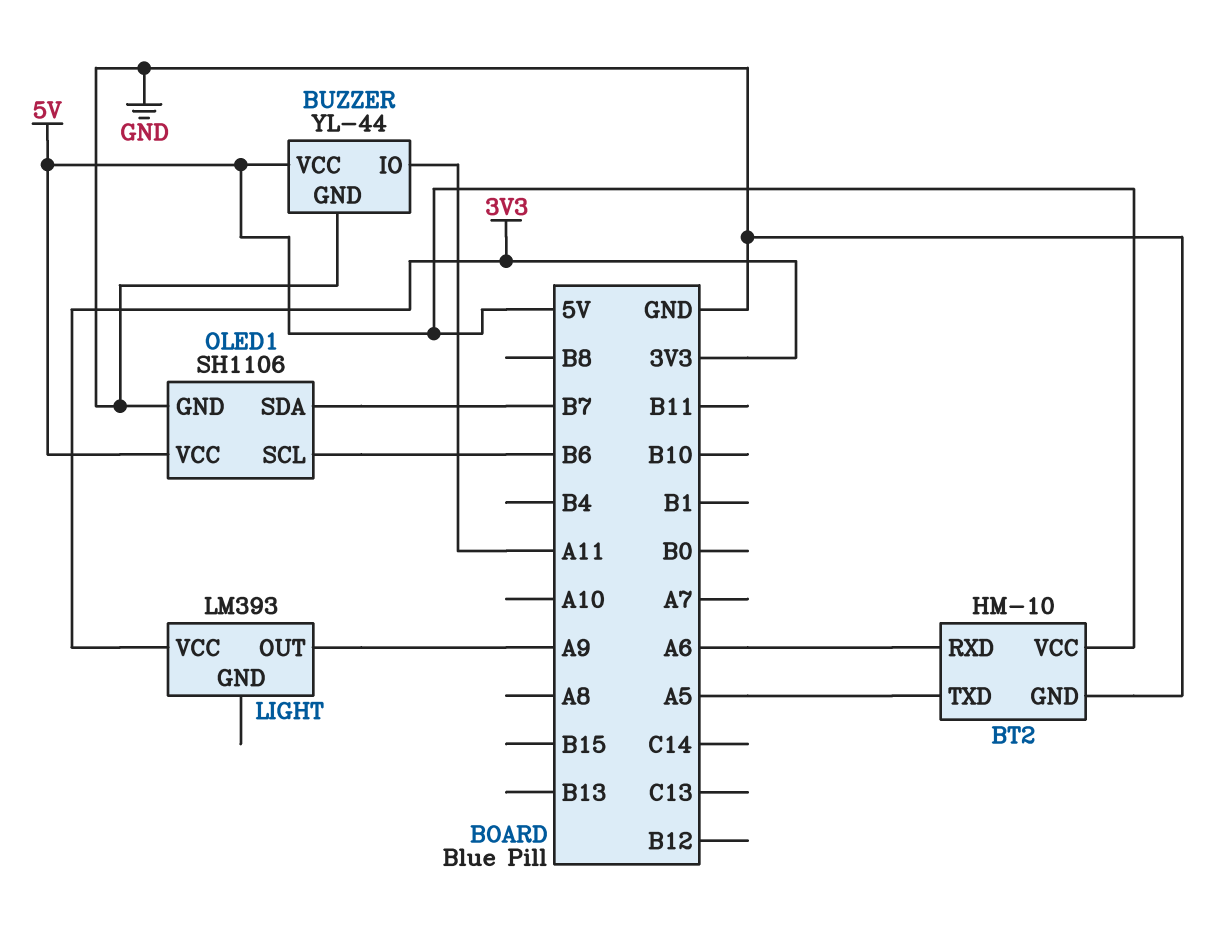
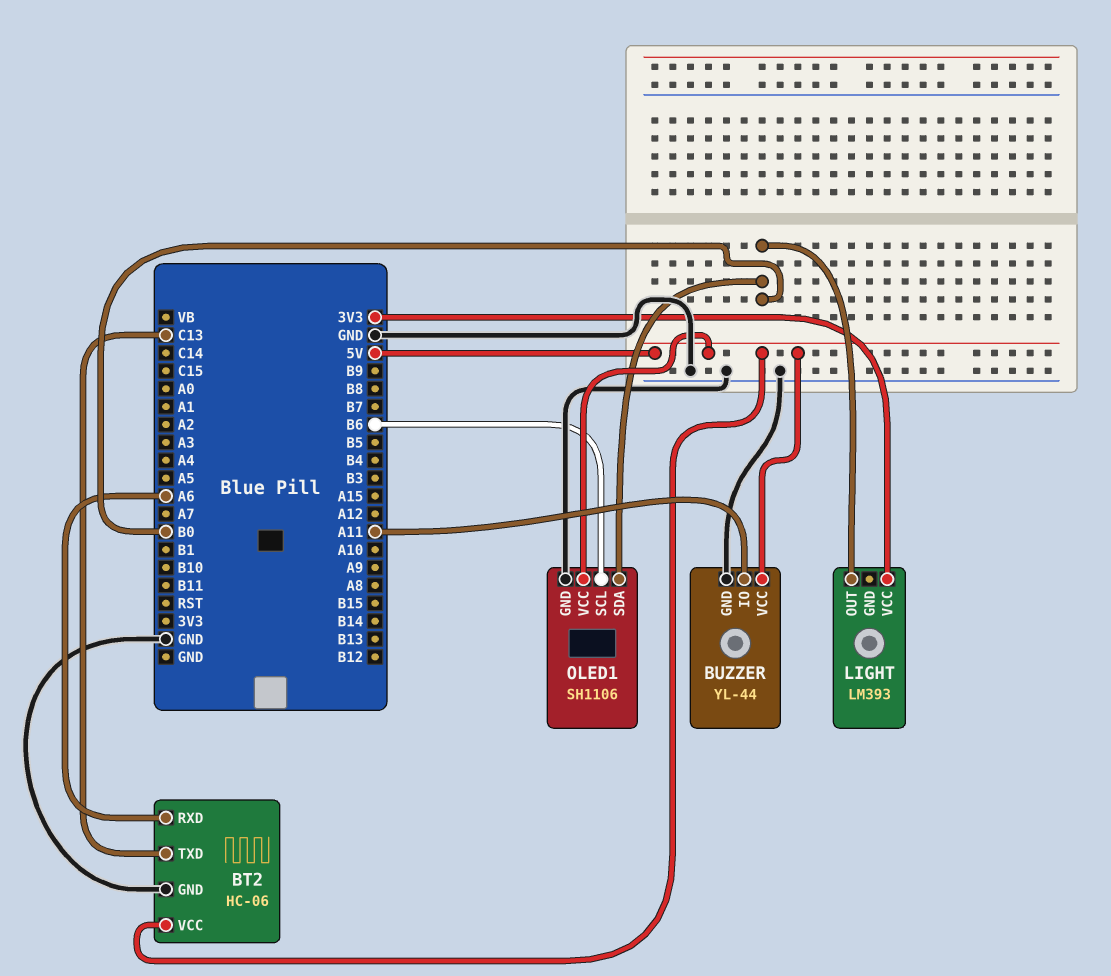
BT2: HM-10 -> HC-06
BT2 pin TXD: A5 -> C13
LIGHT pin OUT: A9 -> B0
OLED1 pin SDA: B7 -> B0

